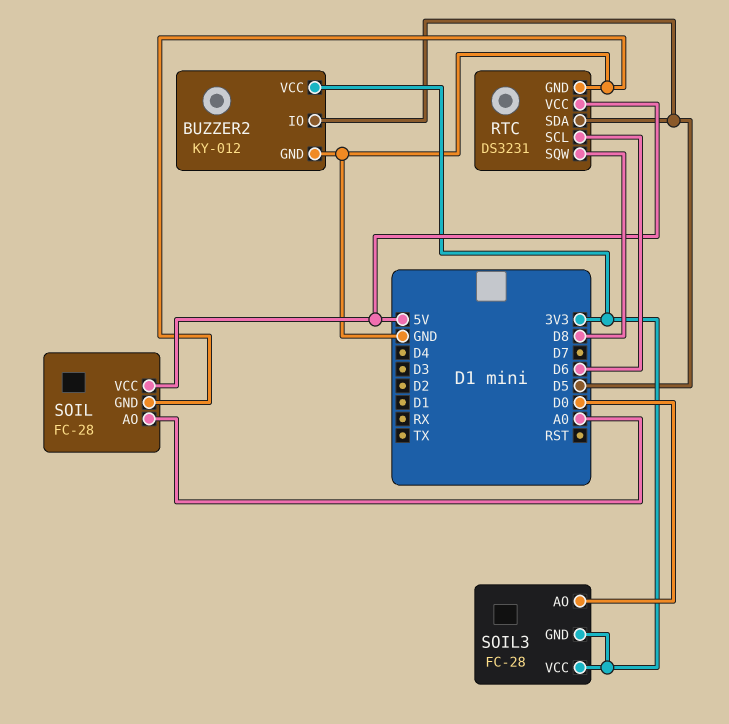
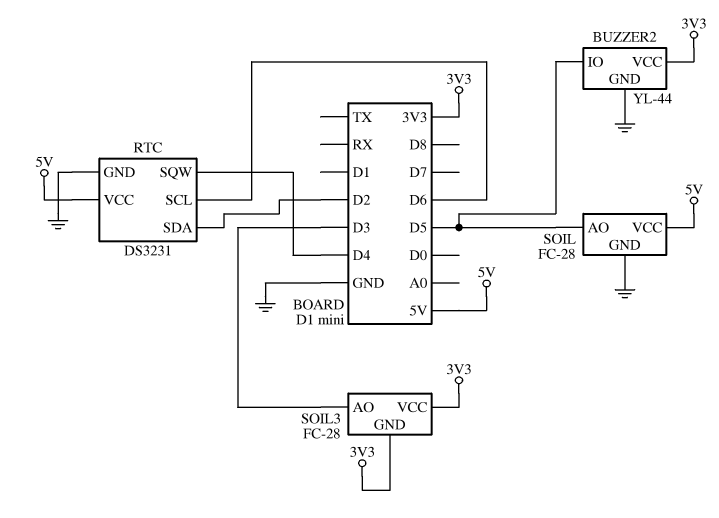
BUZZER2: KY-012 -> YL-44
RTC pin SDA: D5 -> D2
RTC pin SQW: D8 -> D4
SOIL pin AO: A0 -> D5
SOIL3 pin AO: D0 -> D3

